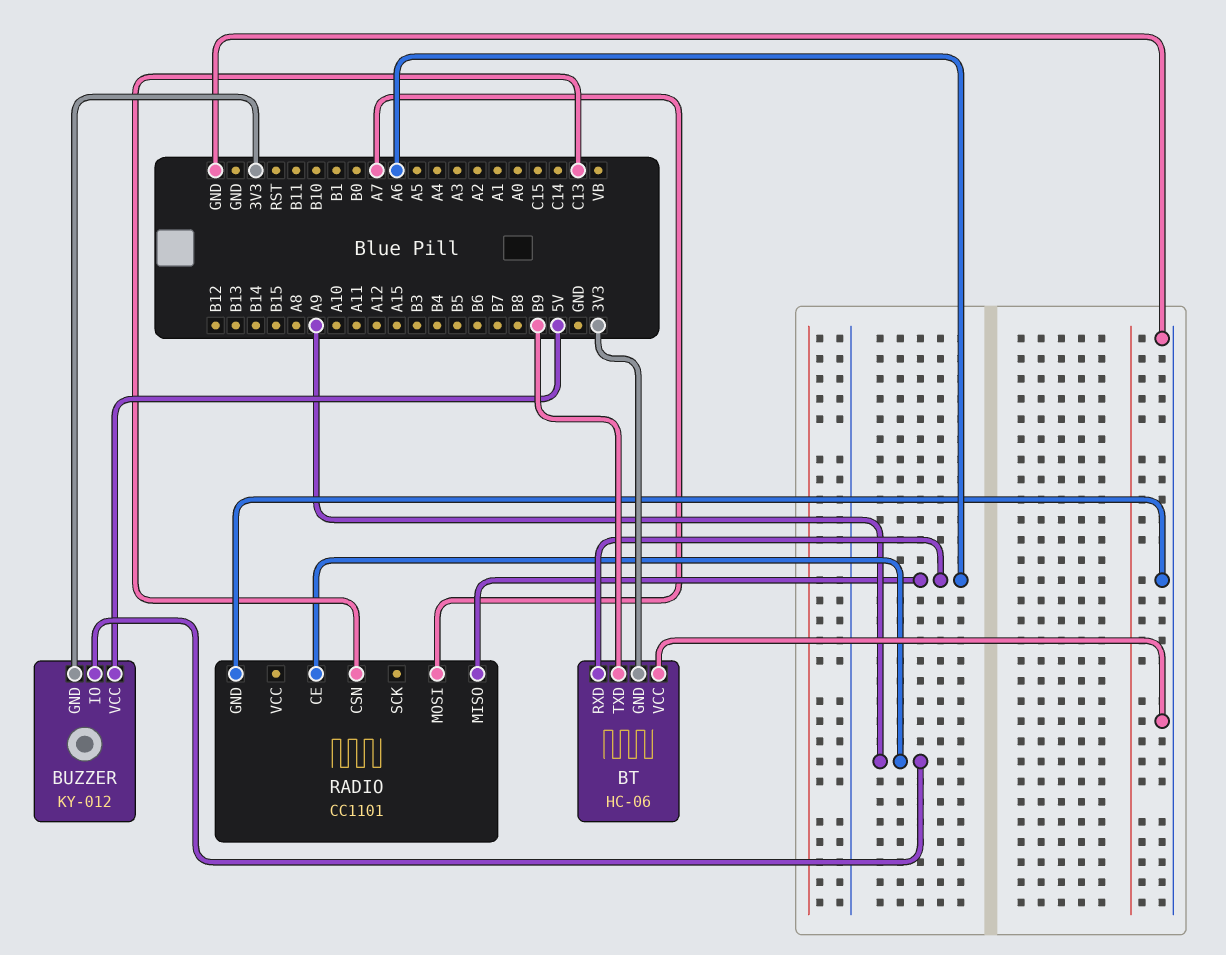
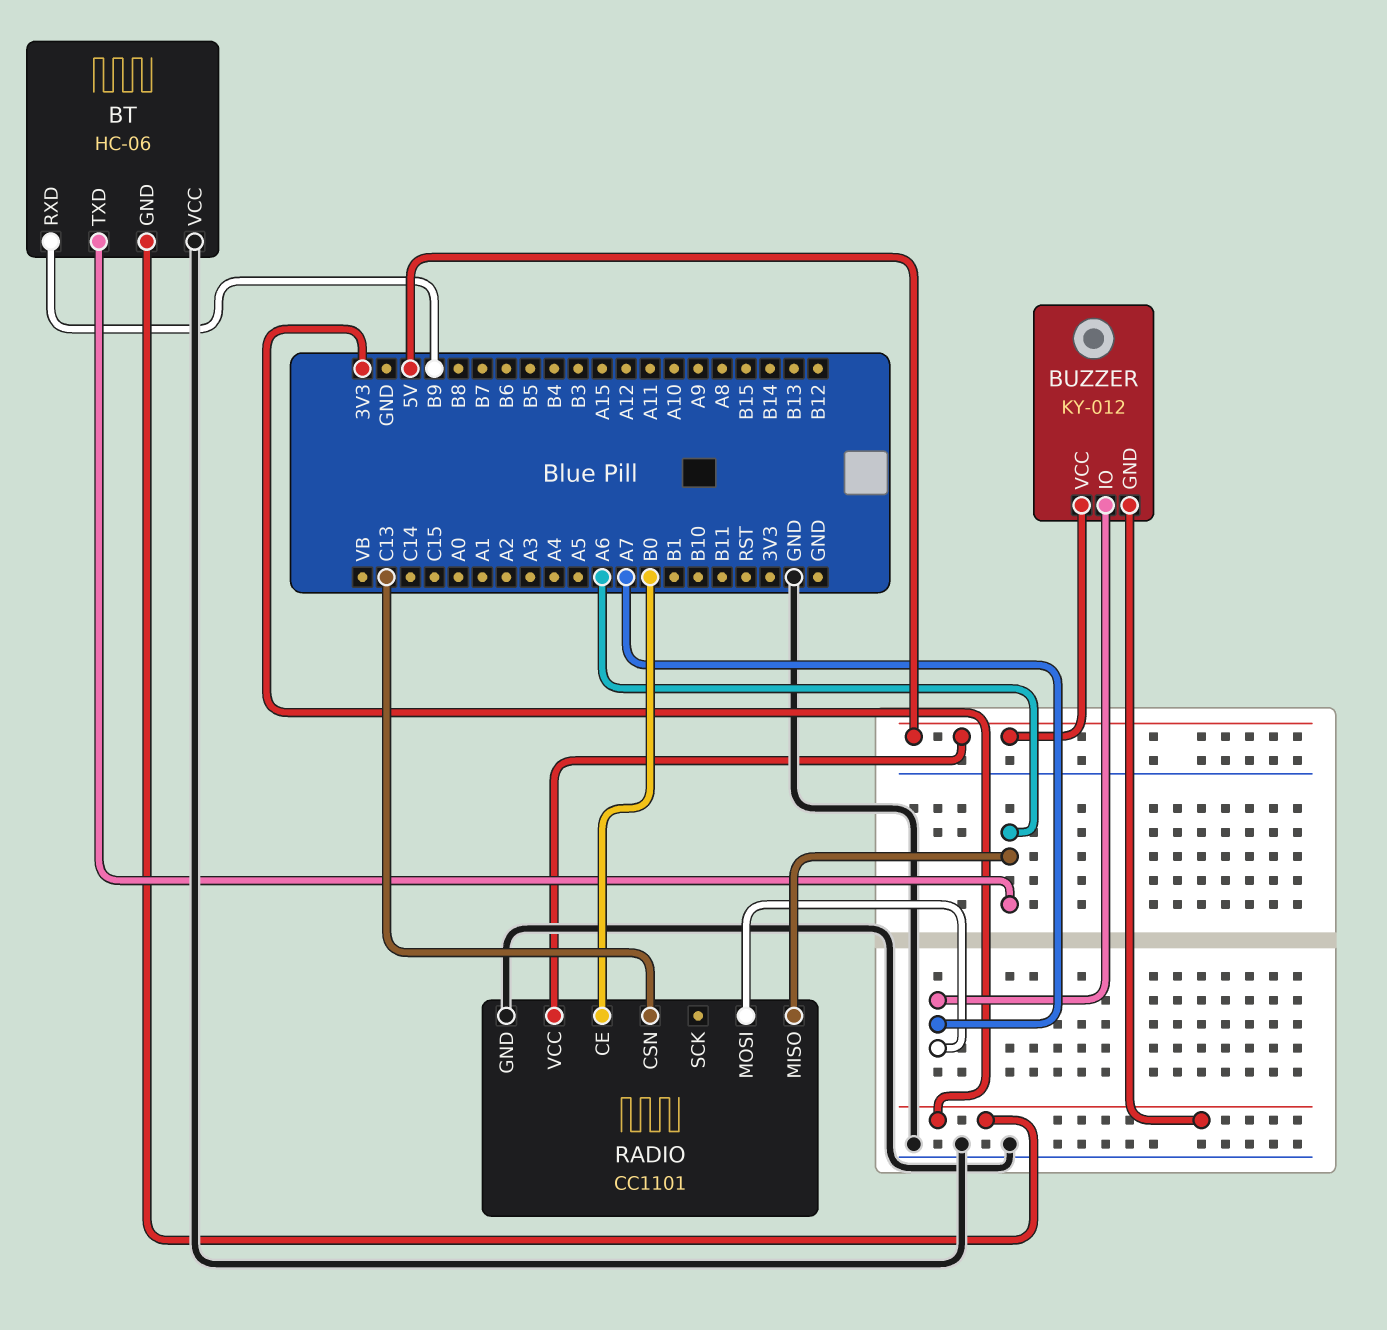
BT pin RXD: A6 -> B9
BT pin TXD: B9 -> A6
BUZZER pin IO: A9 -> A7
RADIO pin CE: A9 -> B0
RADIO pin VCC: none -> 5V

